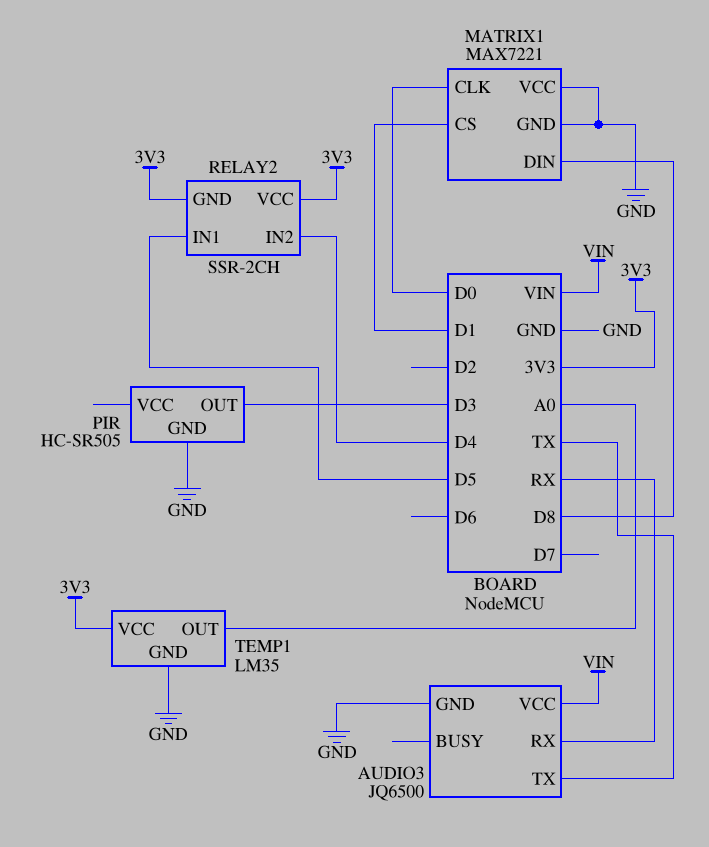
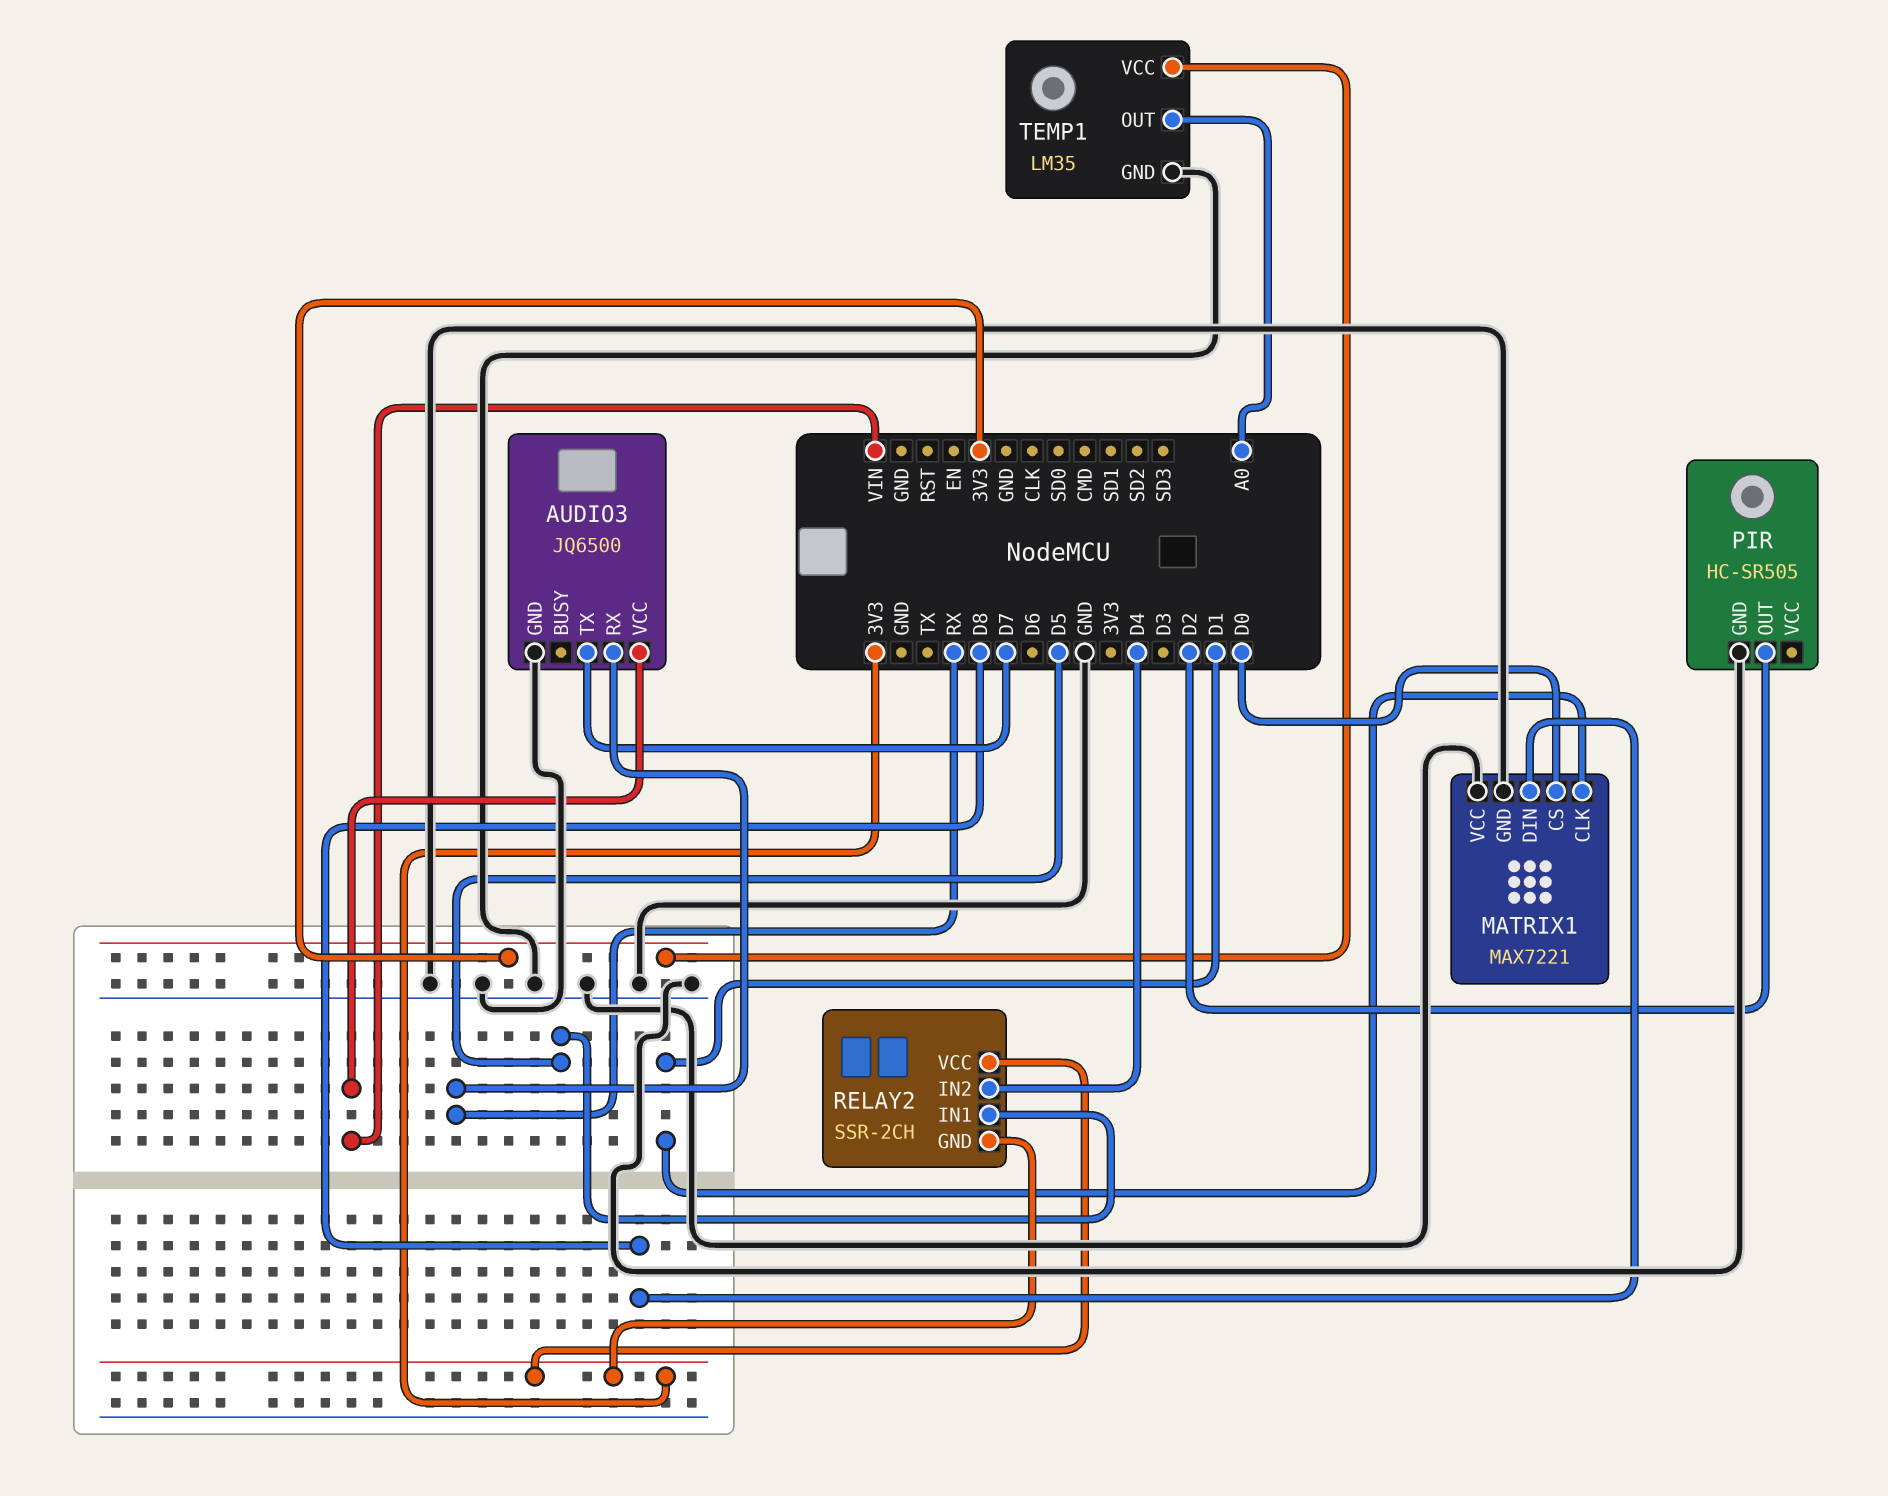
AUDIO3 pin TX: TX -> D7
MATRIX1 pin CLK: D0 -> D1
MATRIX1 pin CS: D1 -> D0
PIR pin OUT: D3 -> D2

